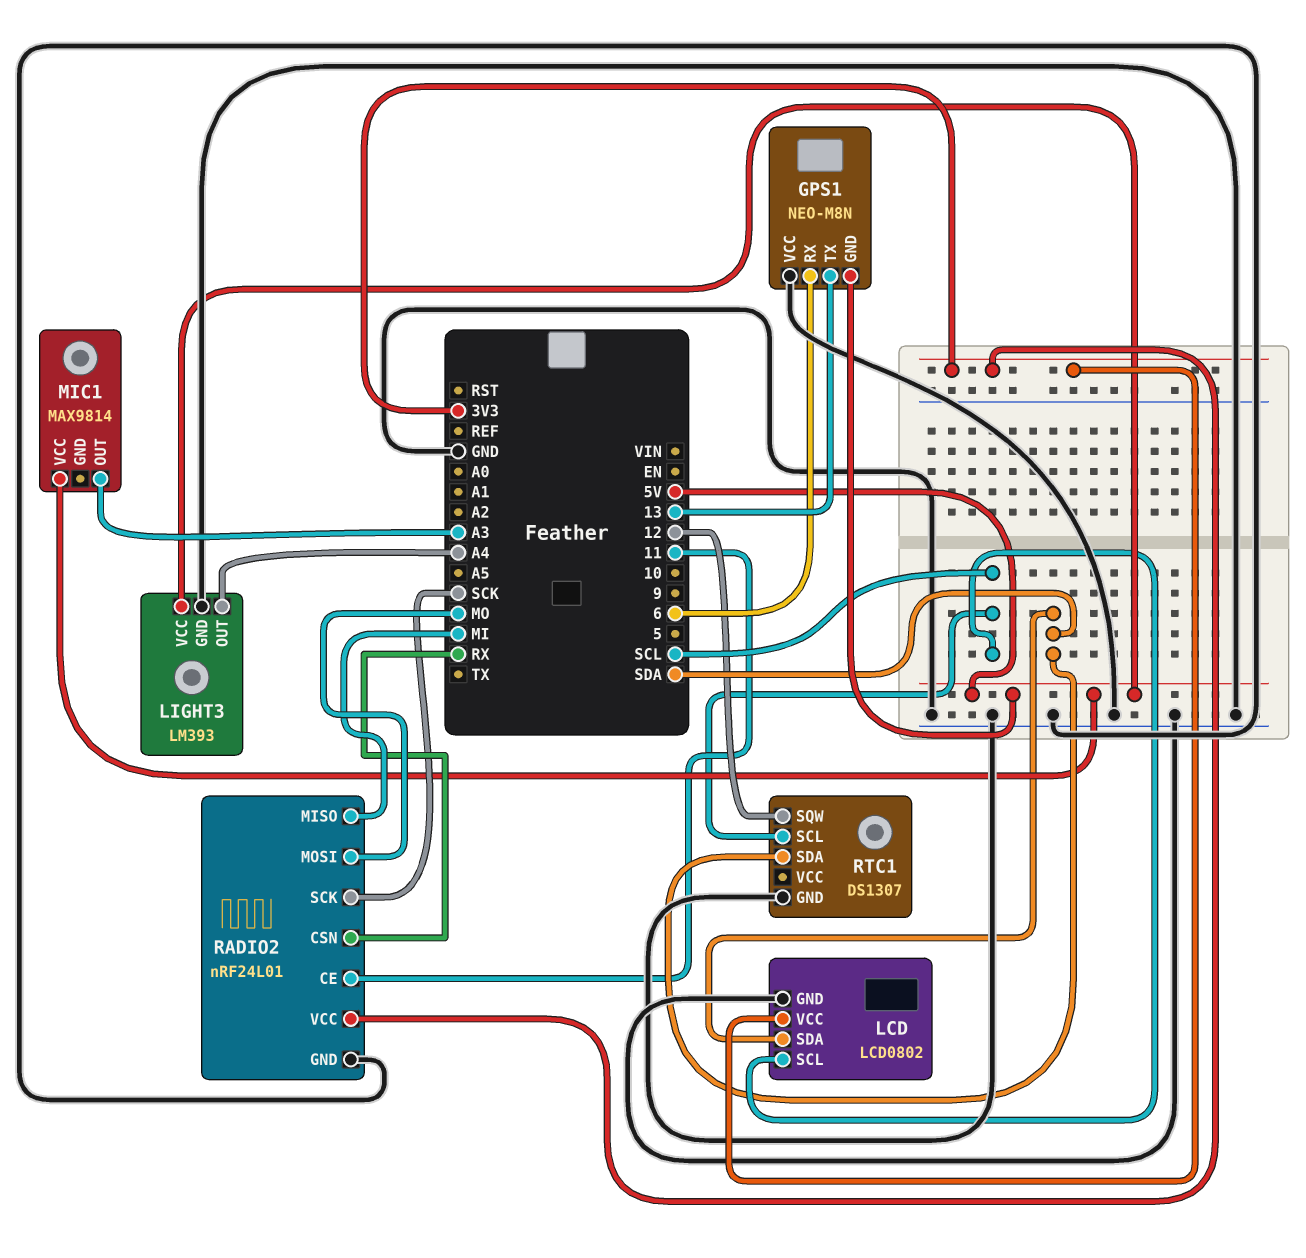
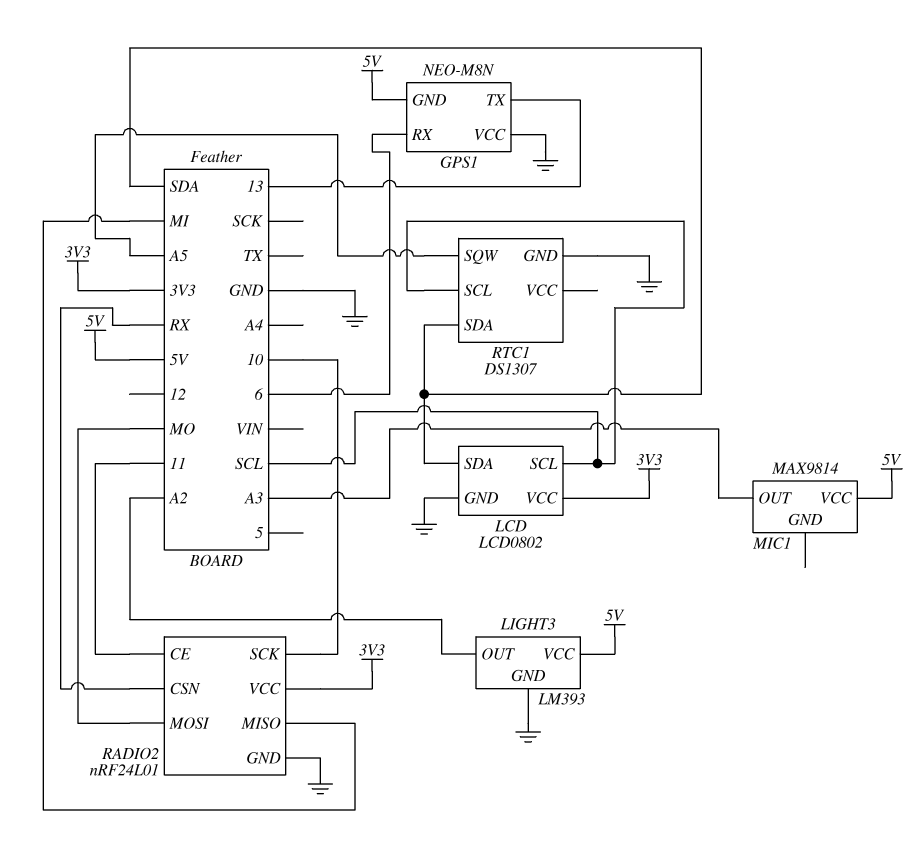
LIGHT3 pin OUT: A4 -> A2
RADIO2 pin SCK: SCK -> 10
RTC1 pin SQW: 12 -> A5

